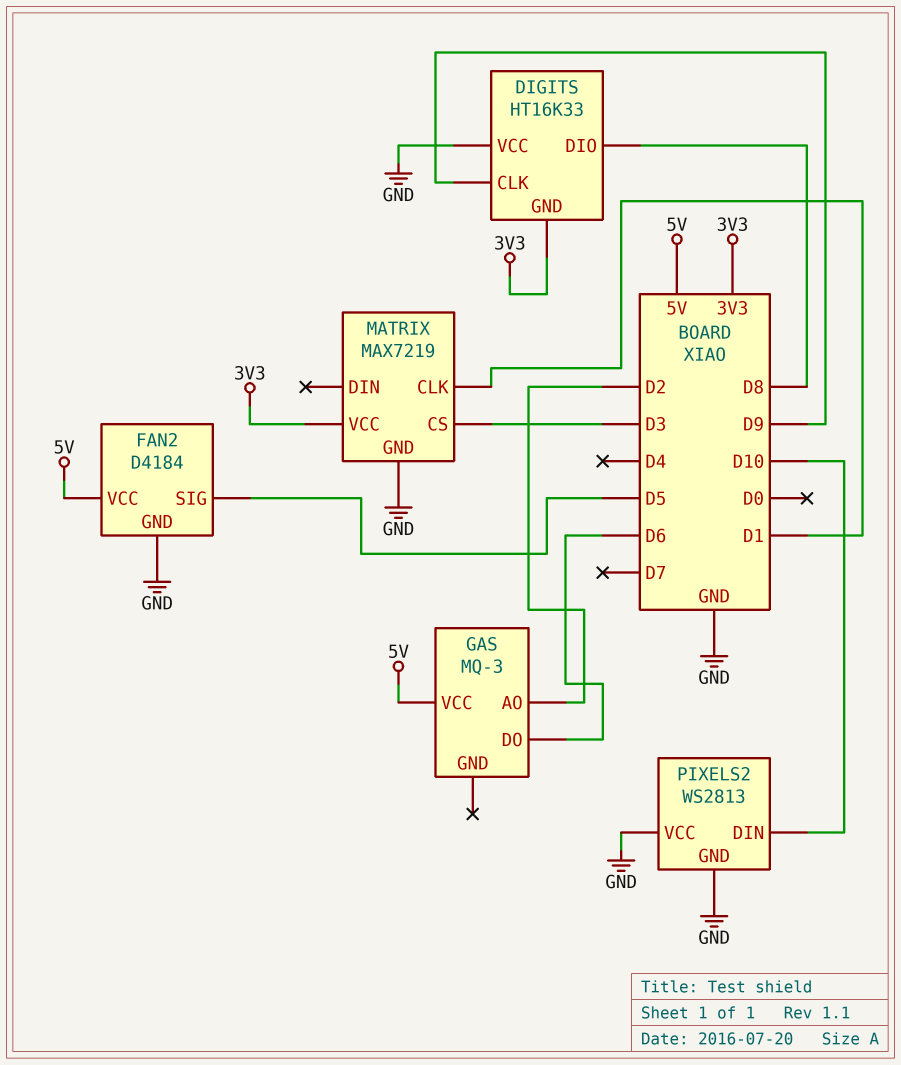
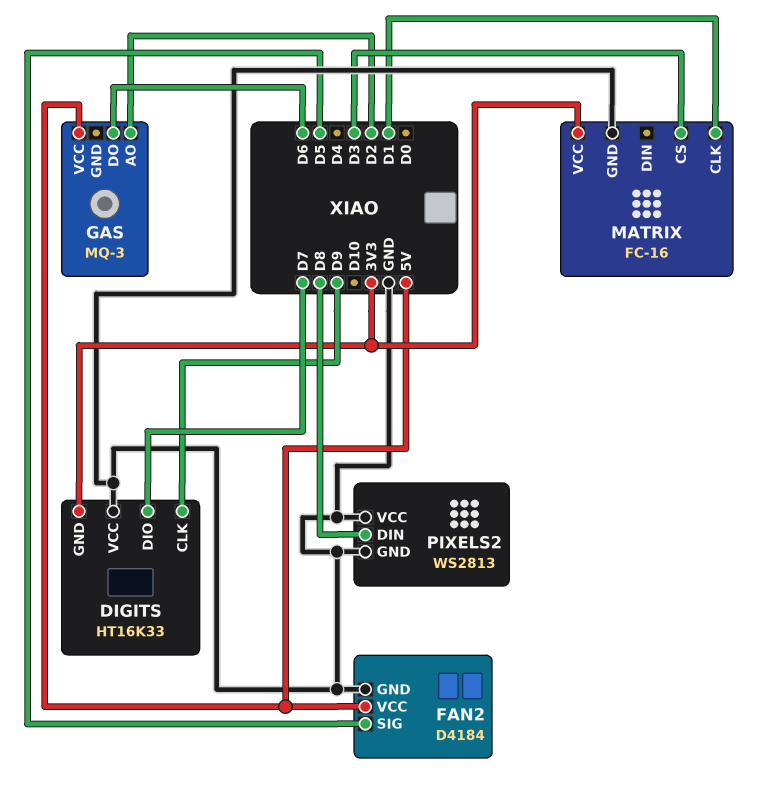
DIGITS pin DIO: D8 -> D7
MATRIX: MAX7219 -> FC-16
PIXELS2 pin DIN: D10 -> D8

